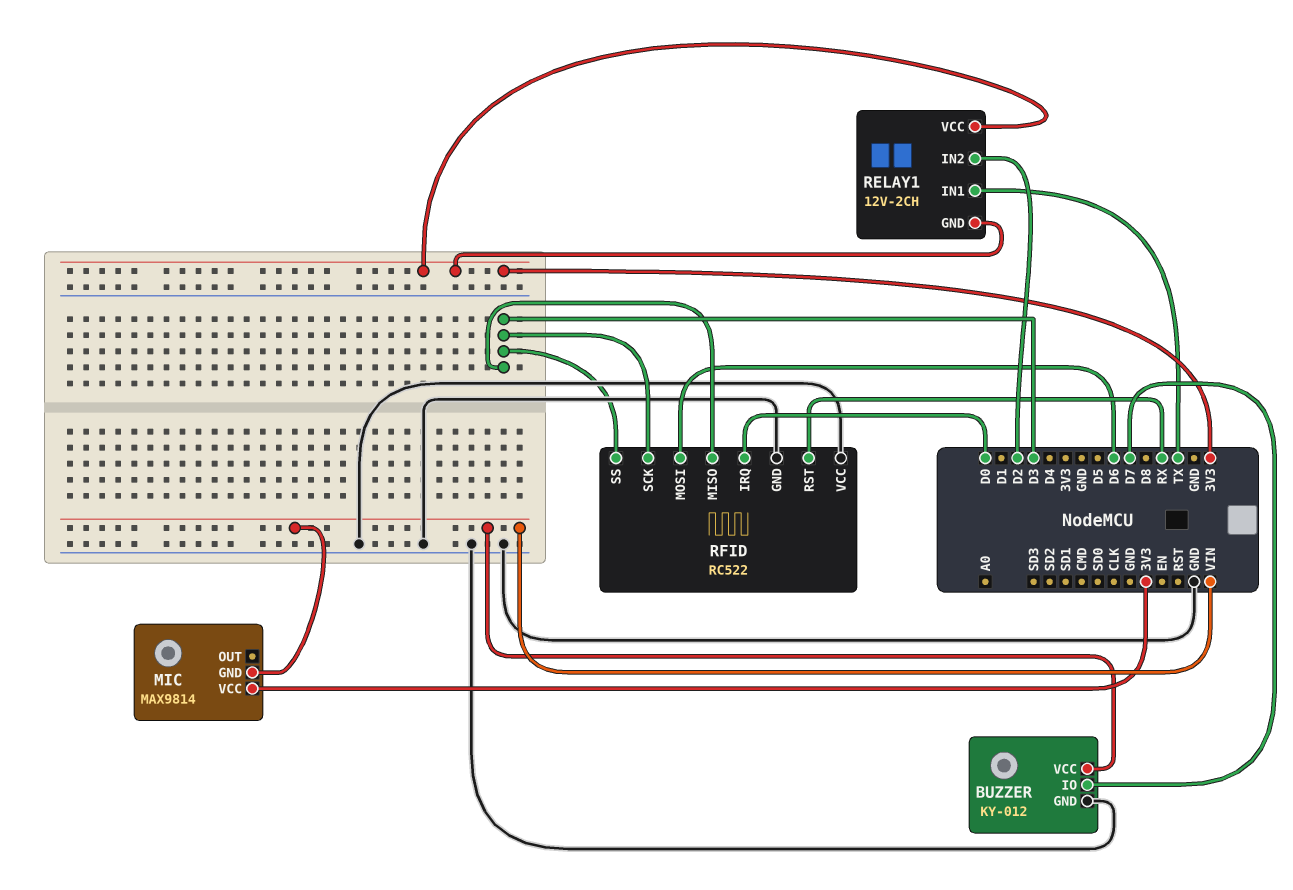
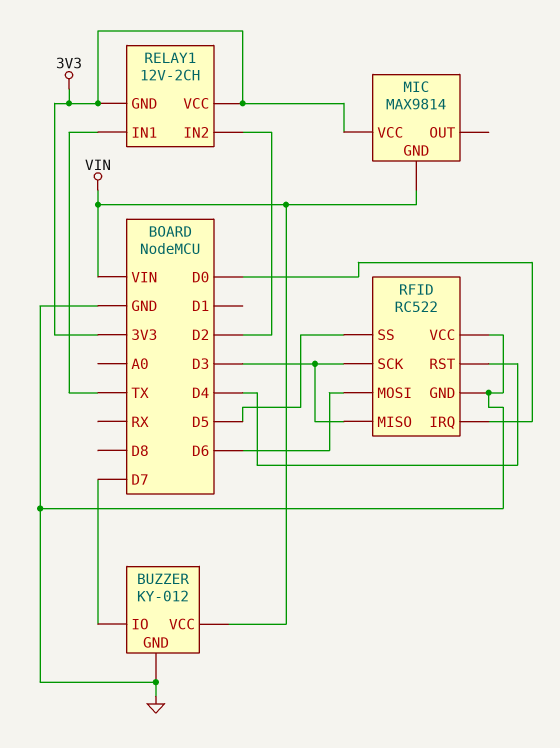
RFID pin RST: RX -> D4
RFID pin SS: D3 -> D5

